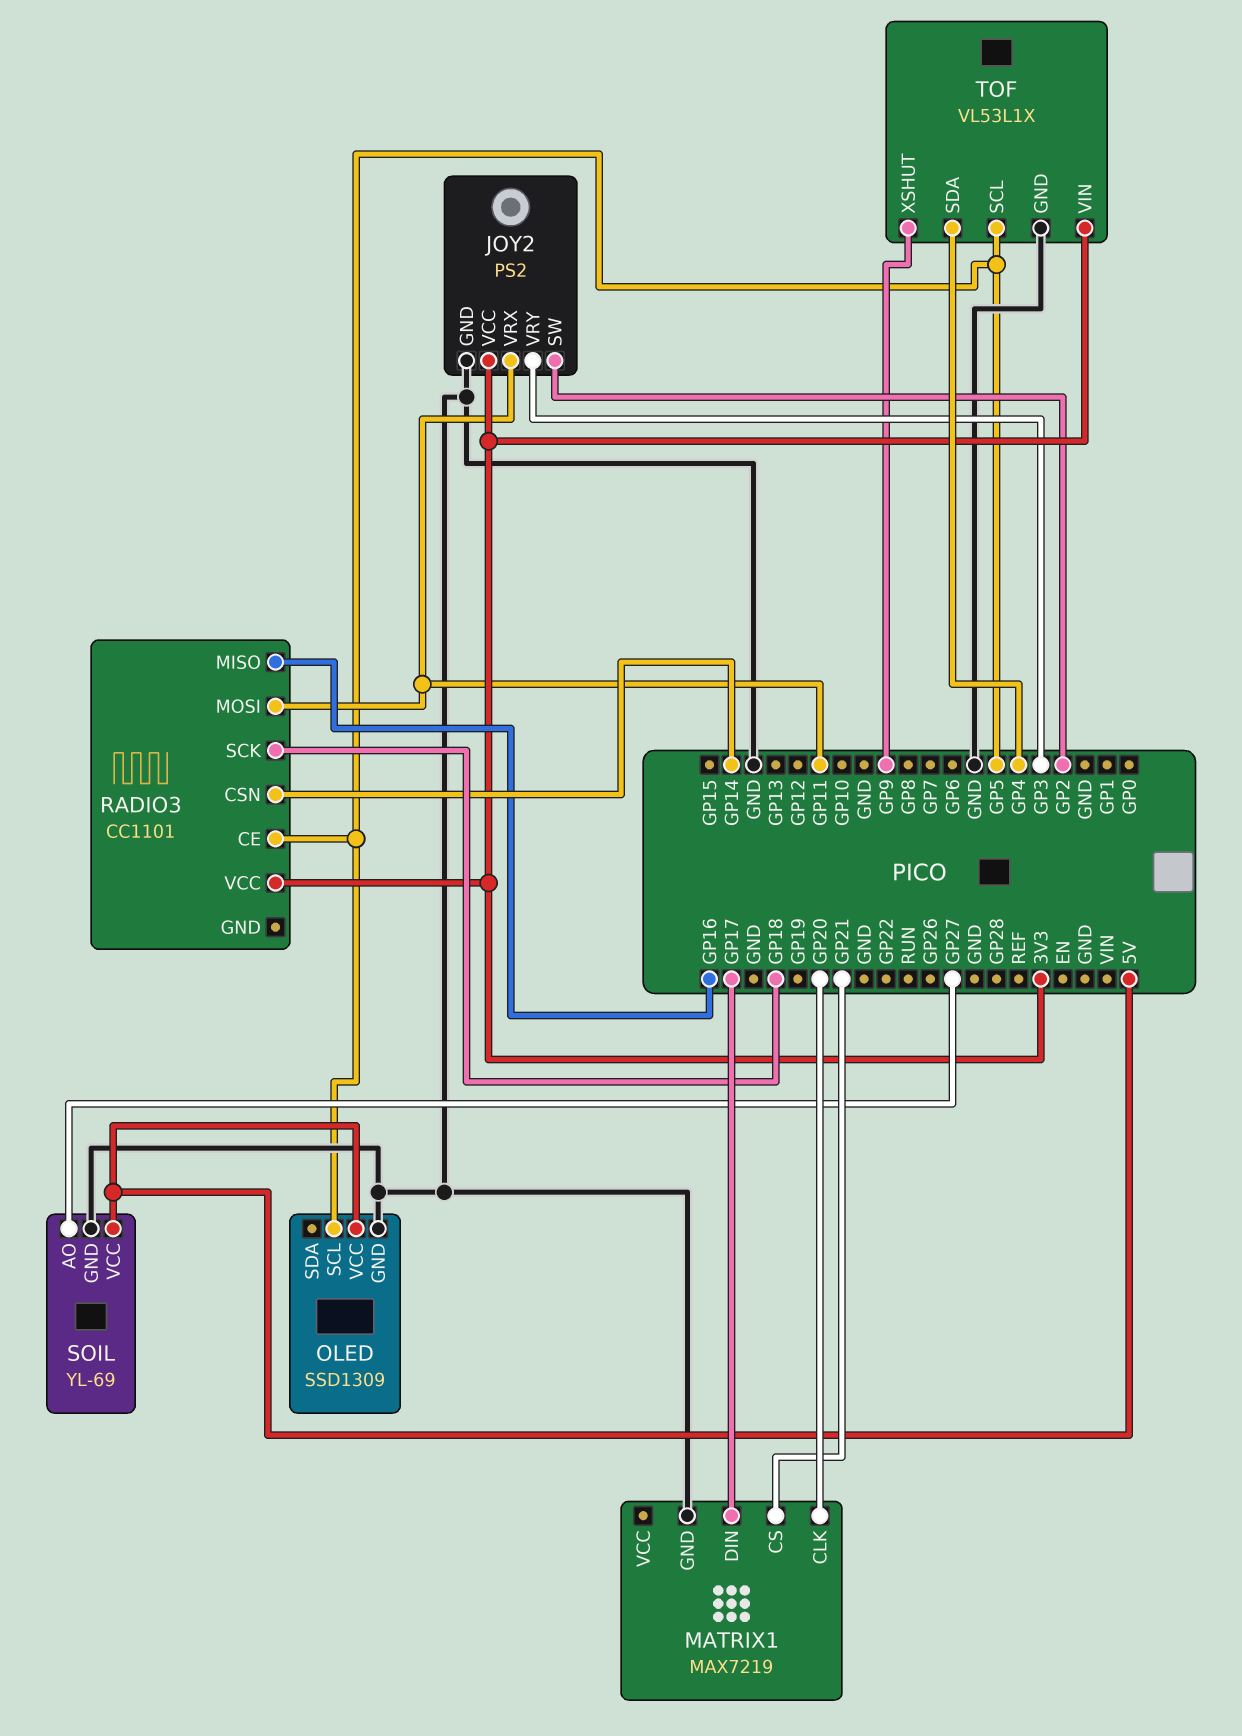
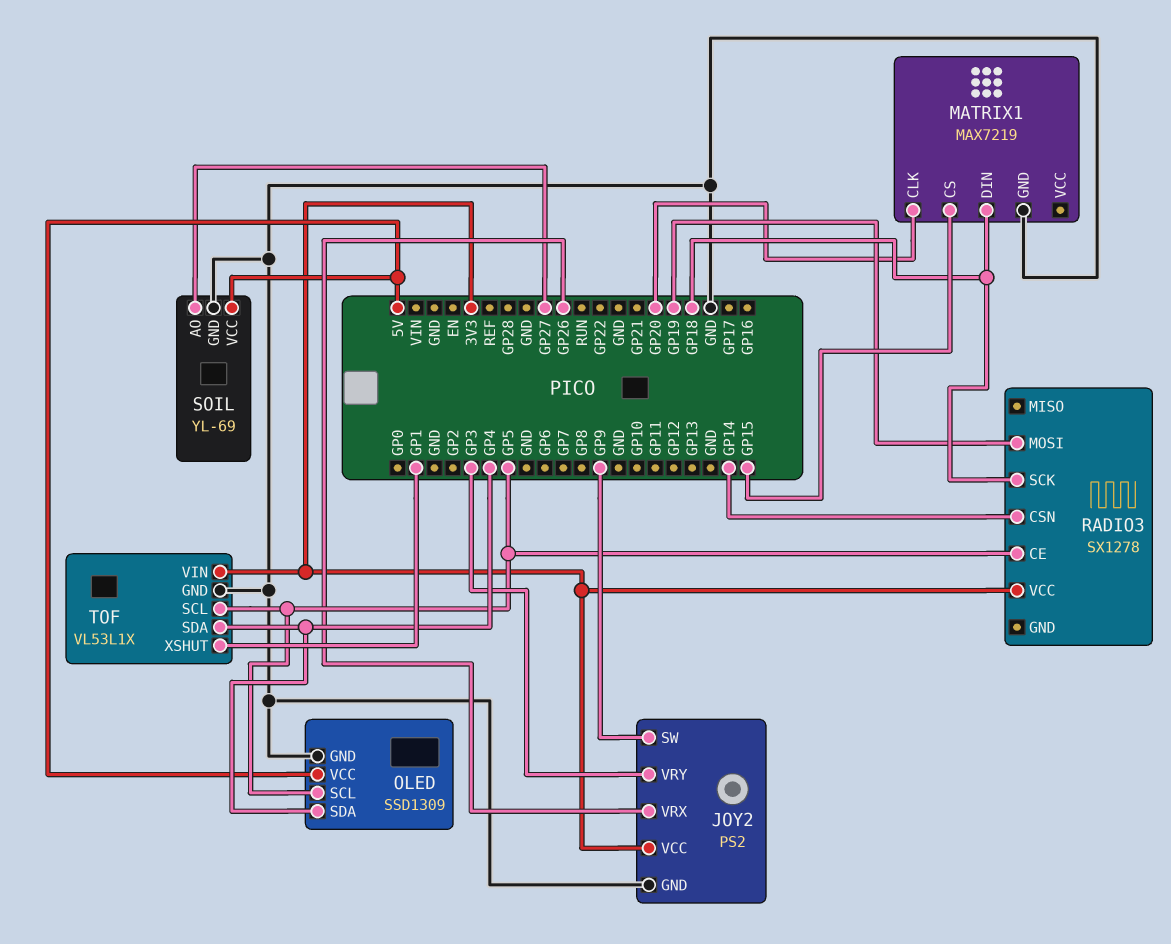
JOY2 pin SW: GP2 -> GP9
JOY2 pin VRX: GP11 -> GP26
MATRIX1 pin CS: GP21 -> GP15
MATRIX1 pin DIN: GP17 -> GP18
OLED pin SDA: none -> GP4
RADIO3: CC1101 -> SX1278
RADIO3 pin MISO: GP16 -> none
RADIO3 pin MOSI: GP11 -> GP19
TOF pin XSHUT: GP9 -> GP1

